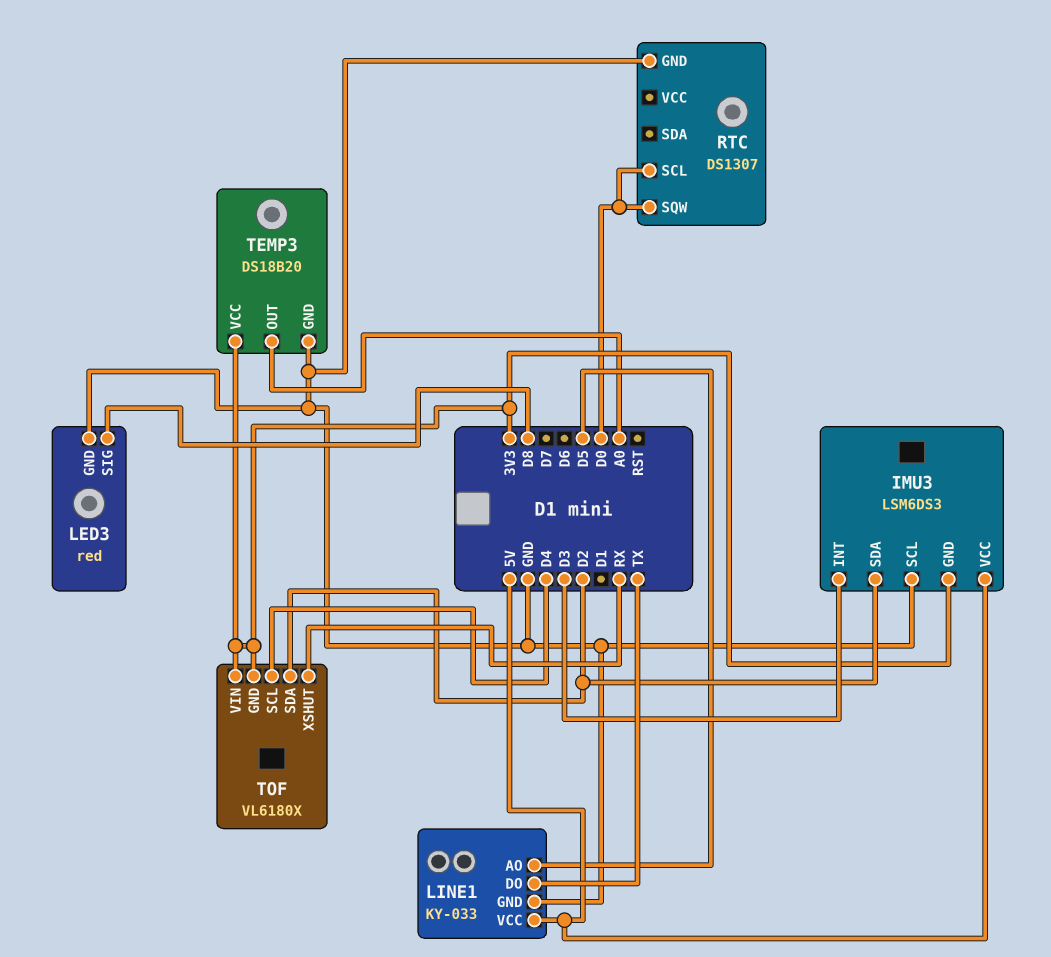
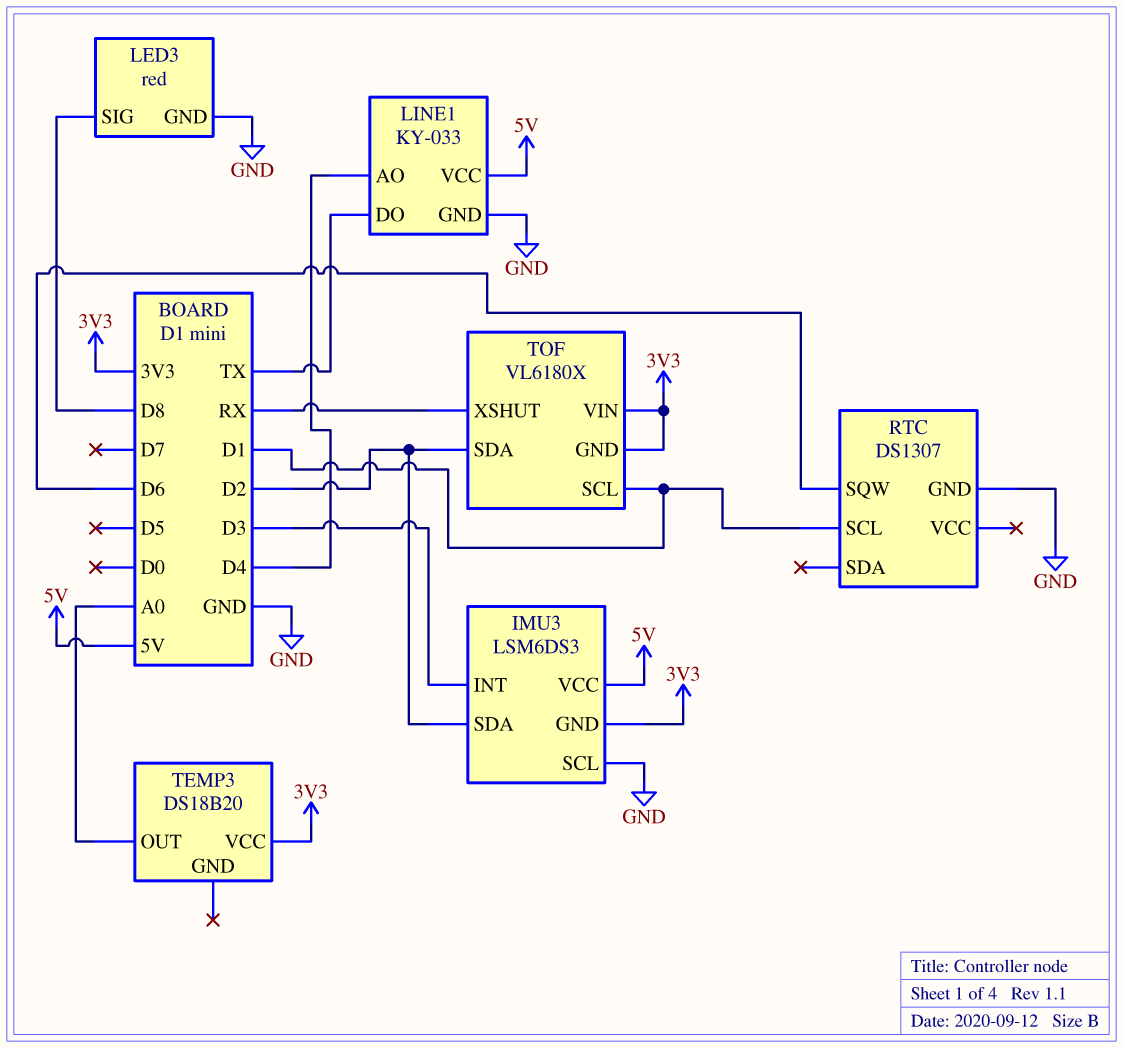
LINE1 pin AO: D5 -> D4
RTC pin SCL: D0 -> D1
RTC pin SQW: D0 -> D6
TEMP3 pin GND: GND -> none
TOF pin SCL: D4 -> D1

